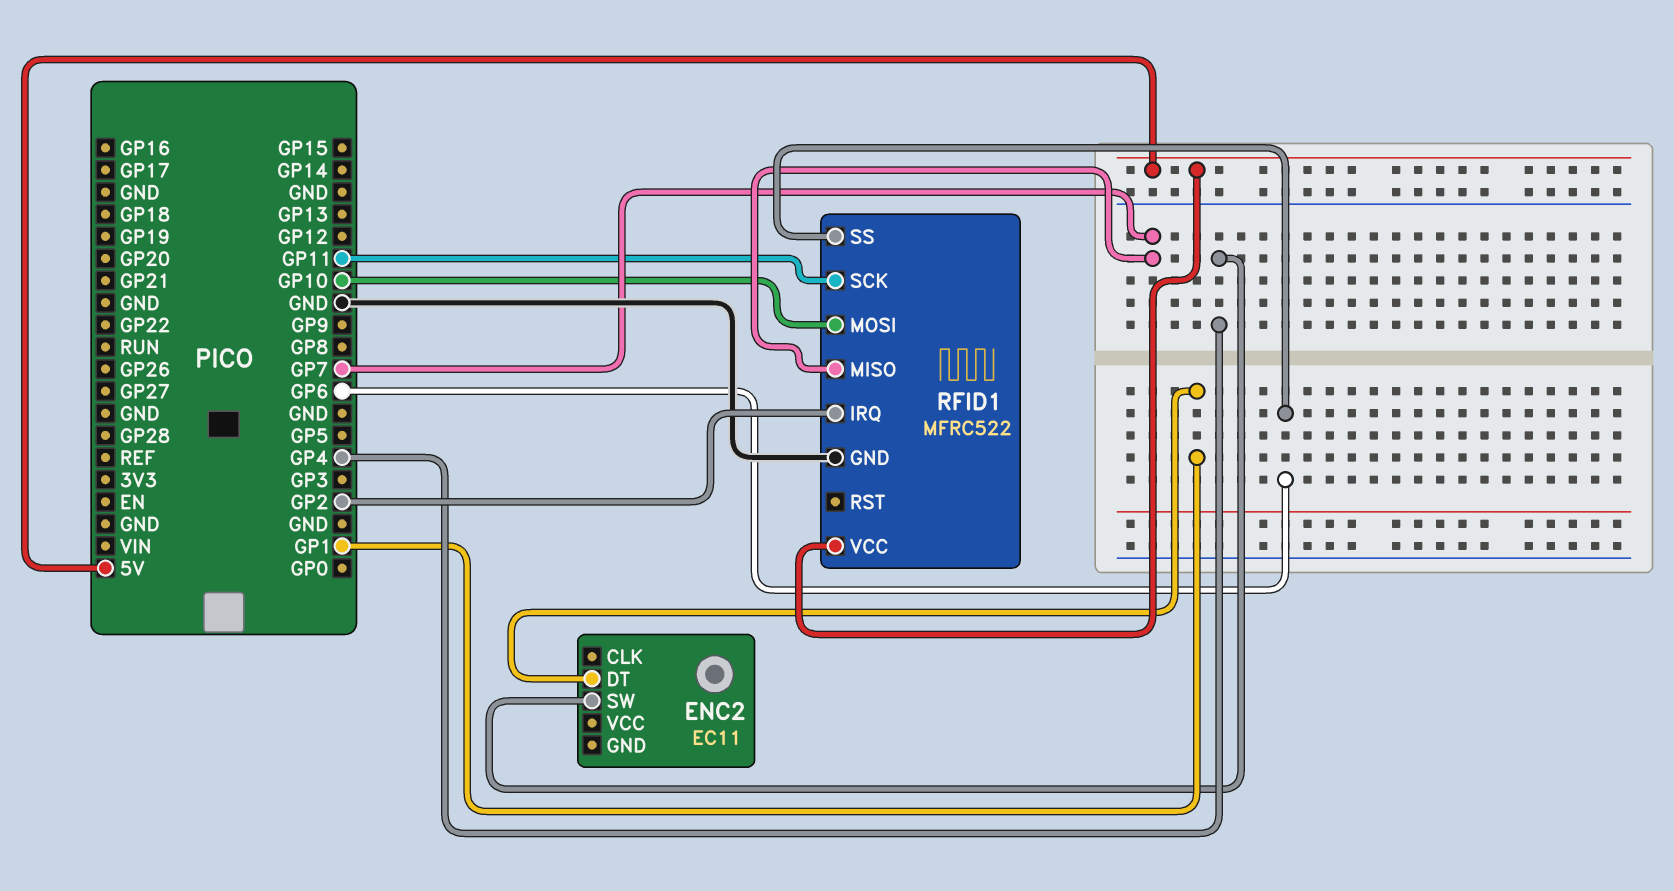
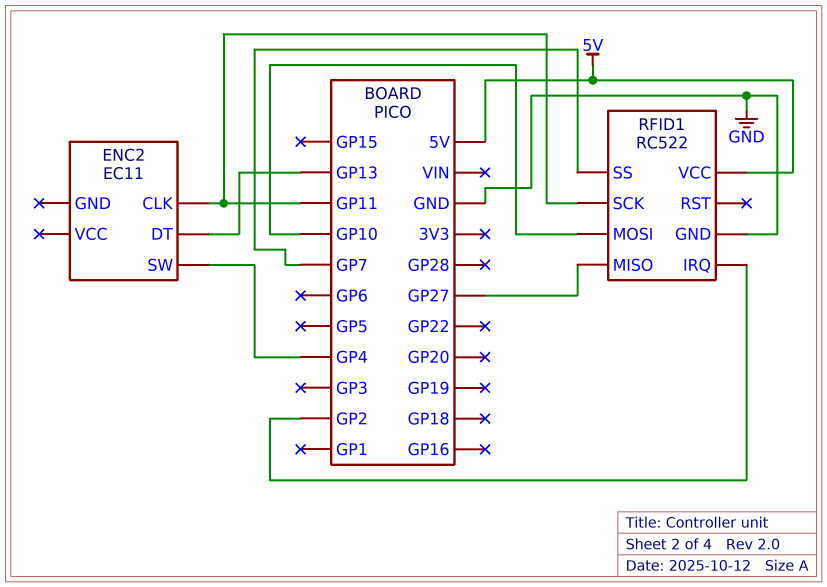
ENC2 pin CLK: none -> GP11
ENC2 pin DT: GP1 -> GP13
RFID1: MFRC522 -> RC522
RFID1 pin MISO: GP7 -> GP27
RFID1 pin SS: GP6 -> GP7

